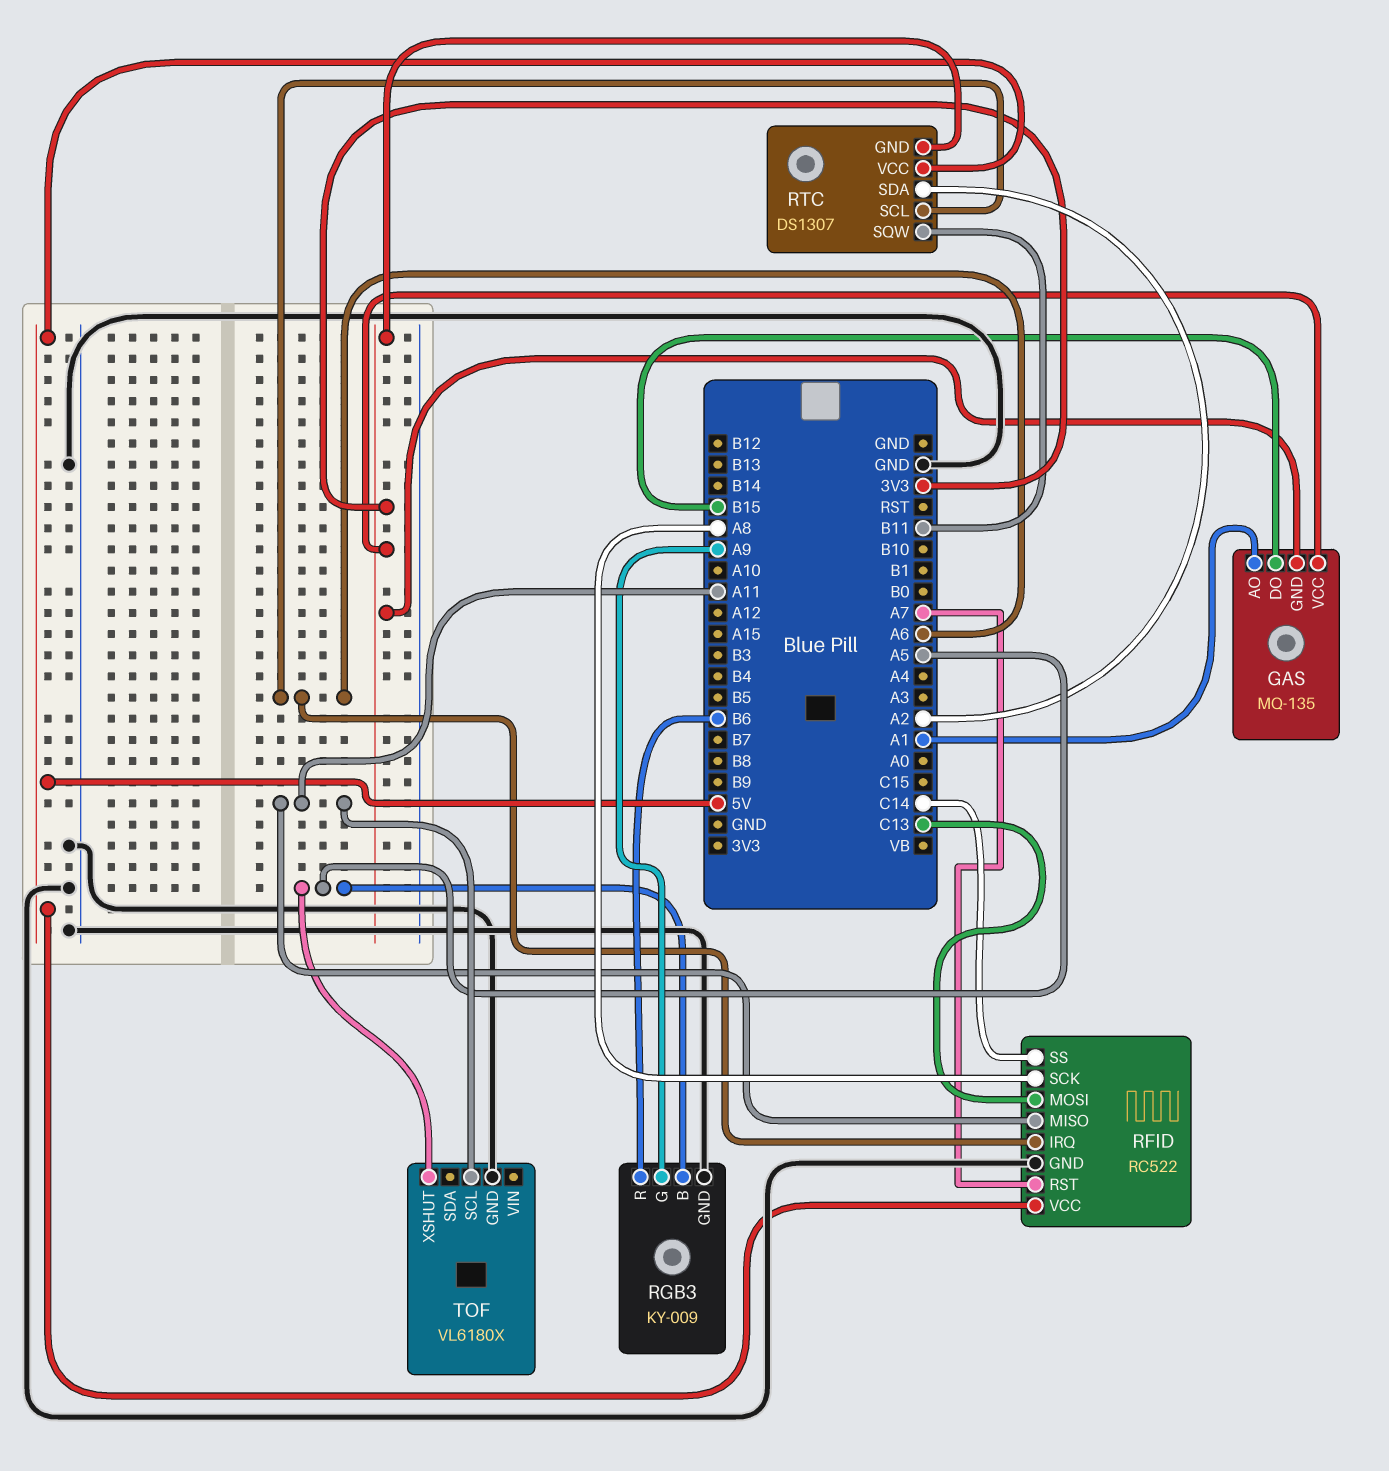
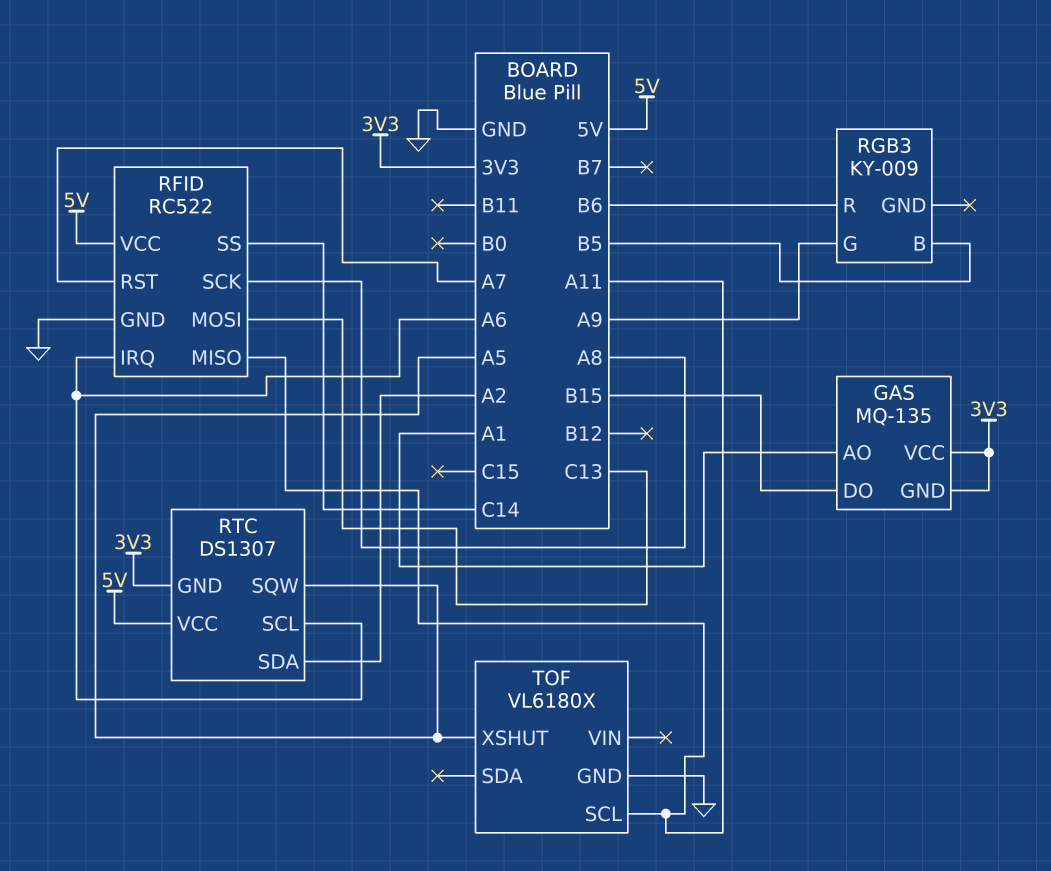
RGB3 pin B: A5 -> B5
RGB3 pin GND: GND -> none
RTC pin SQW: B11 -> A5

